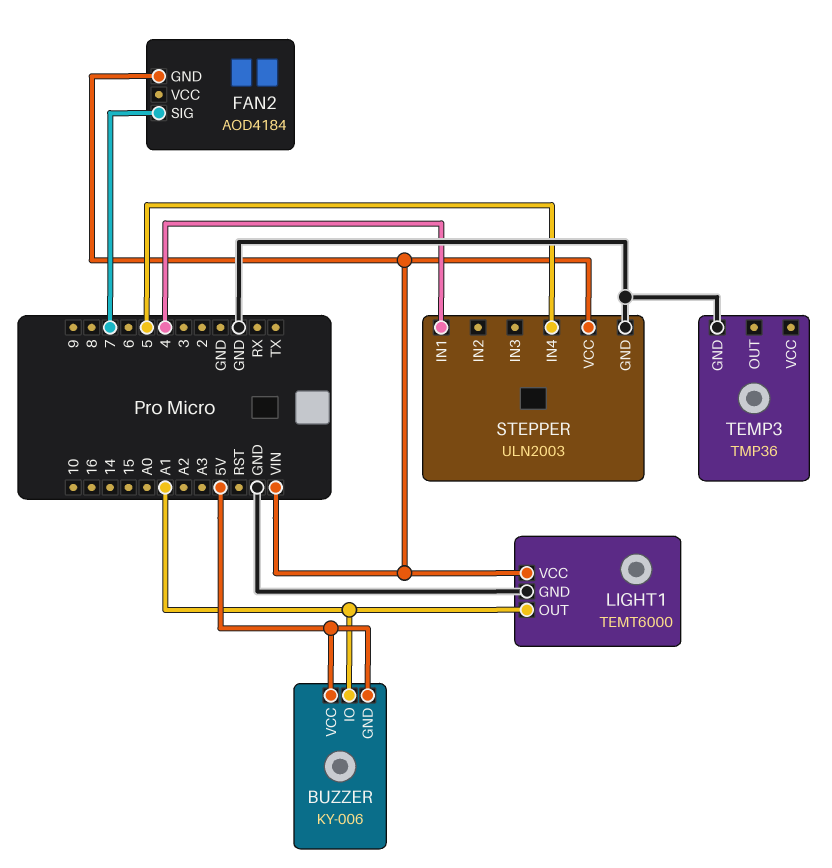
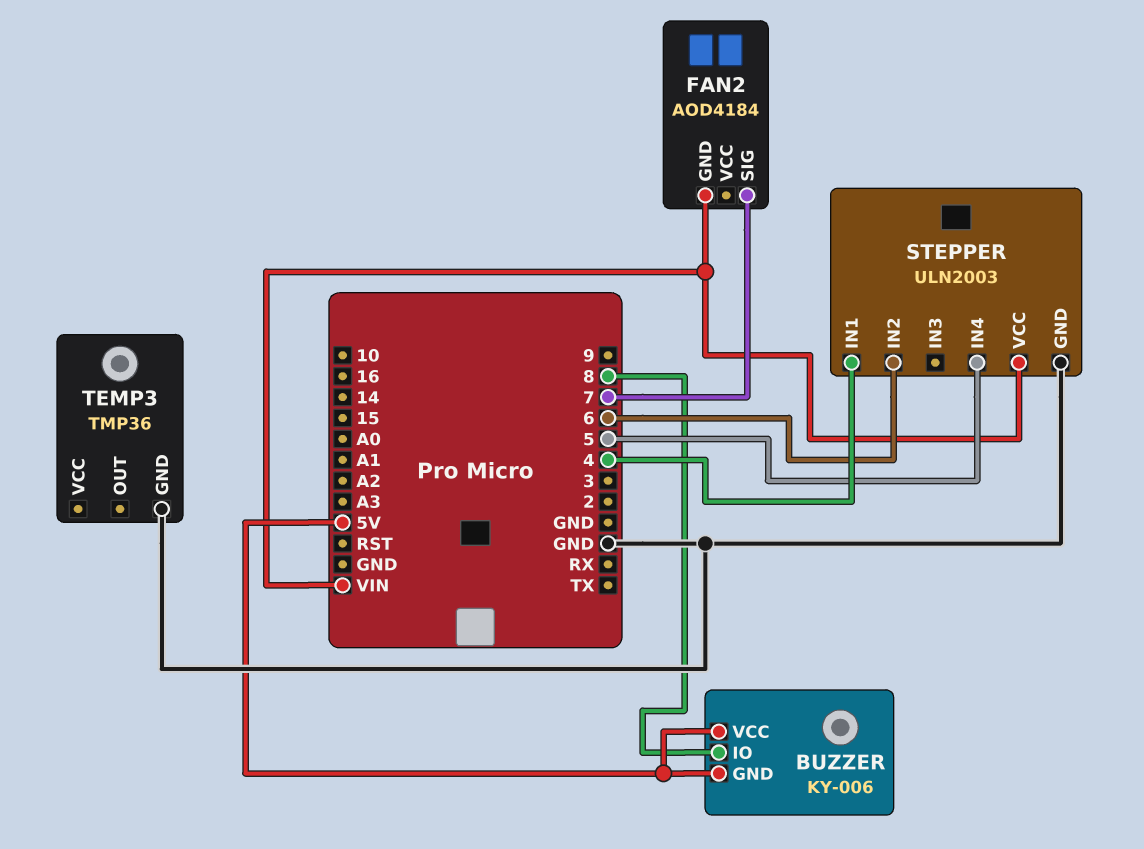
BUZZER pin IO: A1 -> 8
LIGHT1: TEMT6000 -> none
LIGHT1 pin GND: GND -> none
LIGHT1 pin OUT: A1 -> none
LIGHT1 pin VCC: VIN -> none
STEPPER pin IN2: none -> 6

